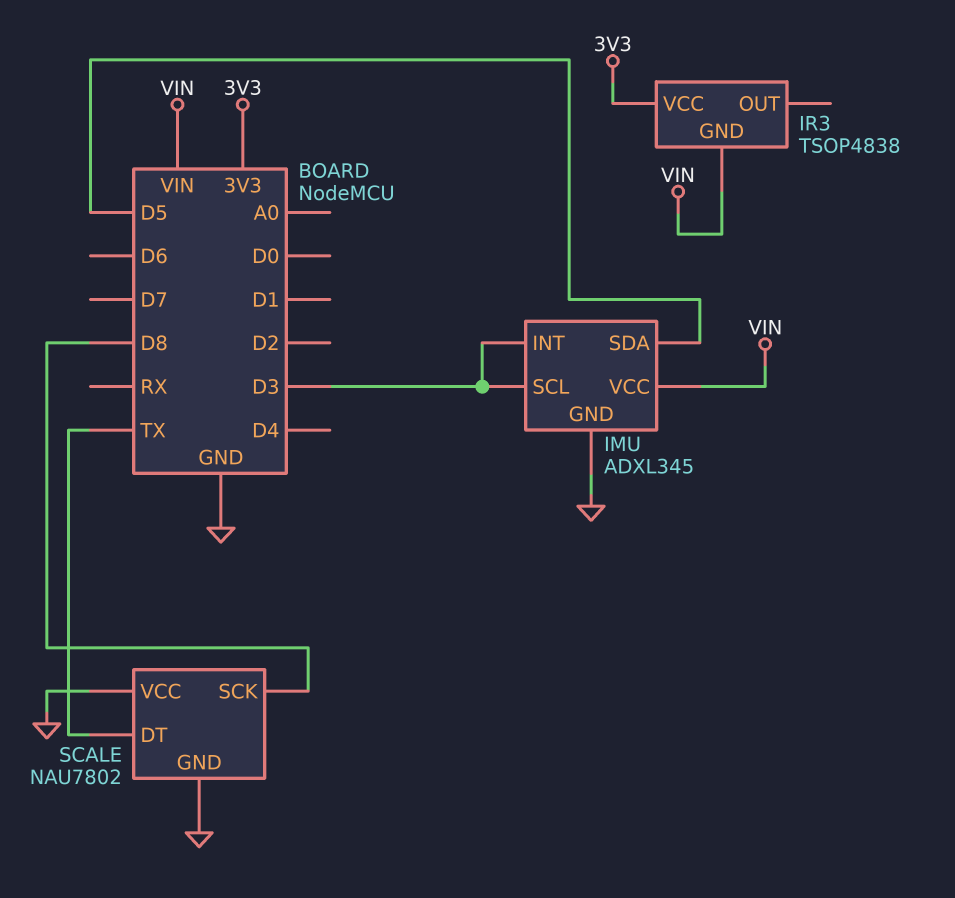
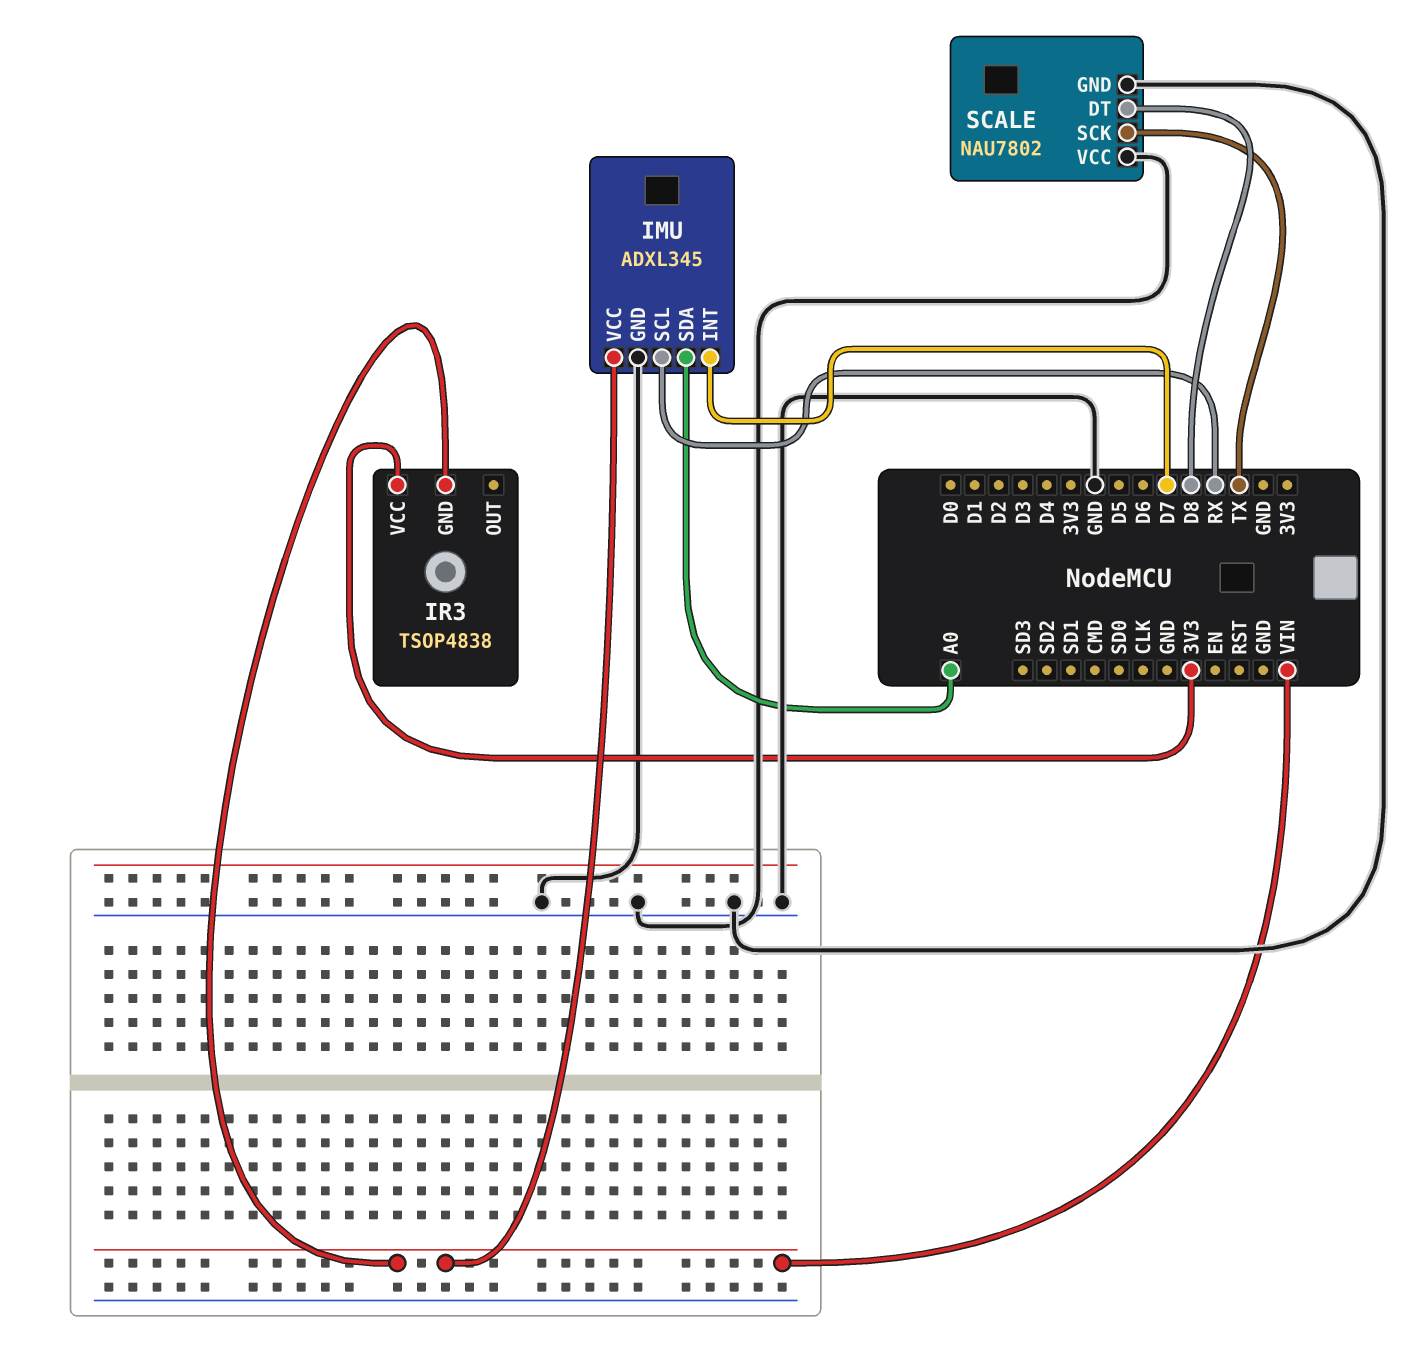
IMU pin INT: D3 -> D7
IMU pin SCL: D3 -> RX
IMU pin SDA: D5 -> A0
SCALE pin DT: TX -> D8
SCALE pin SCK: D8 -> TX

